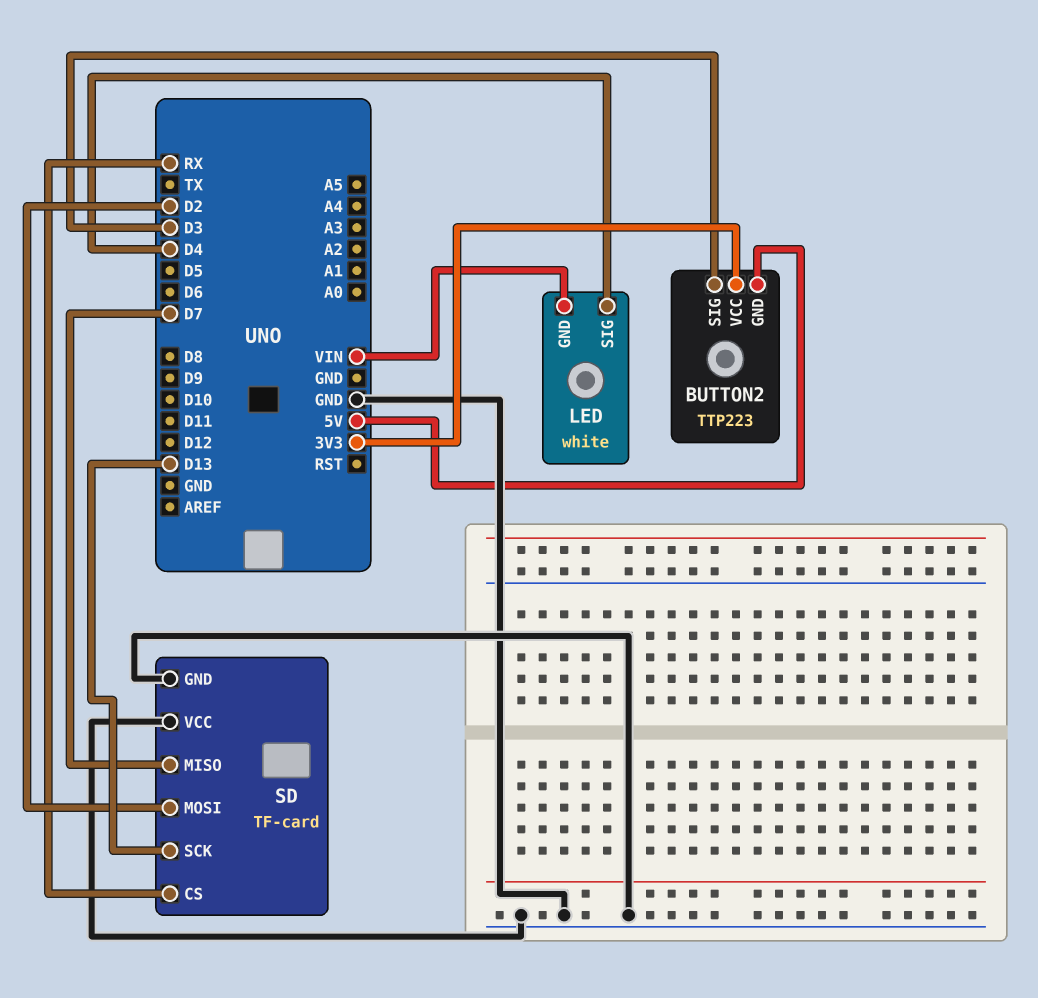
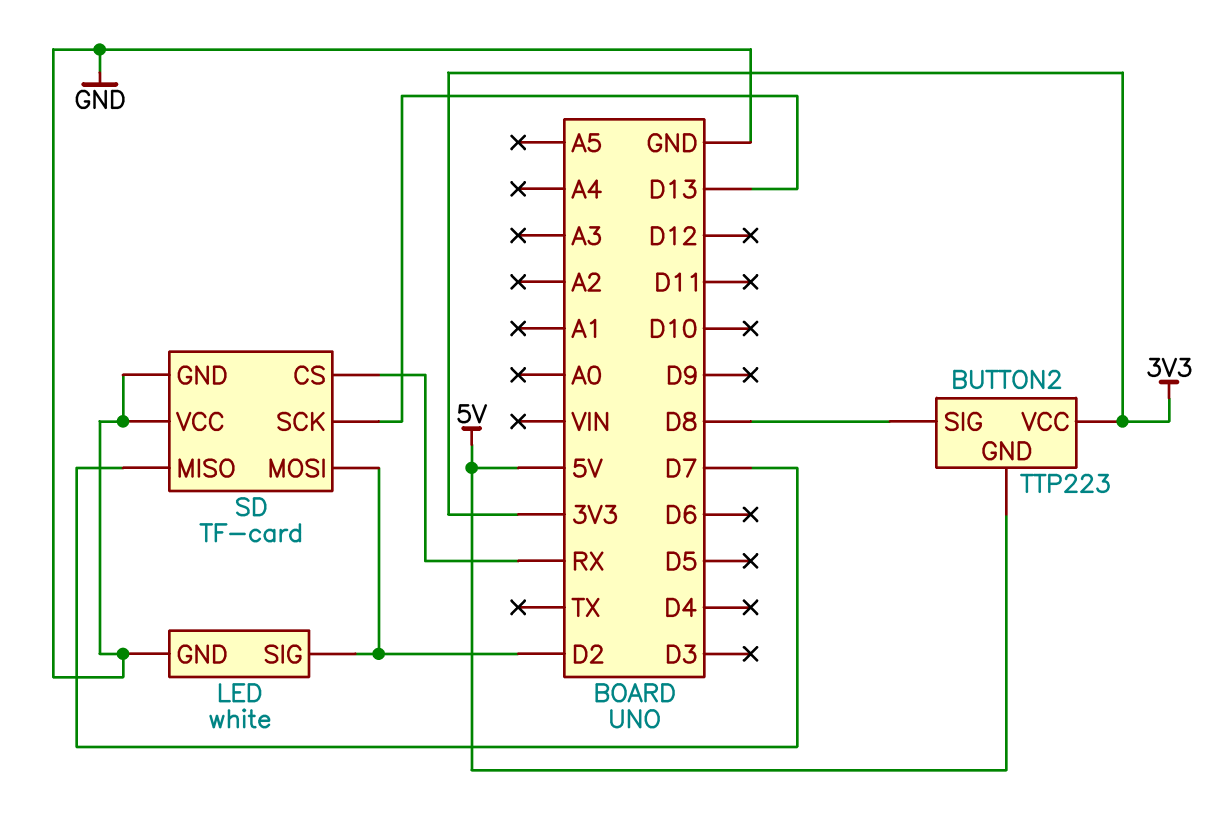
BUTTON2 pin SIG: D3 -> D8
LED pin GND: VIN -> GND
LED pin SIG: D4 -> D2

